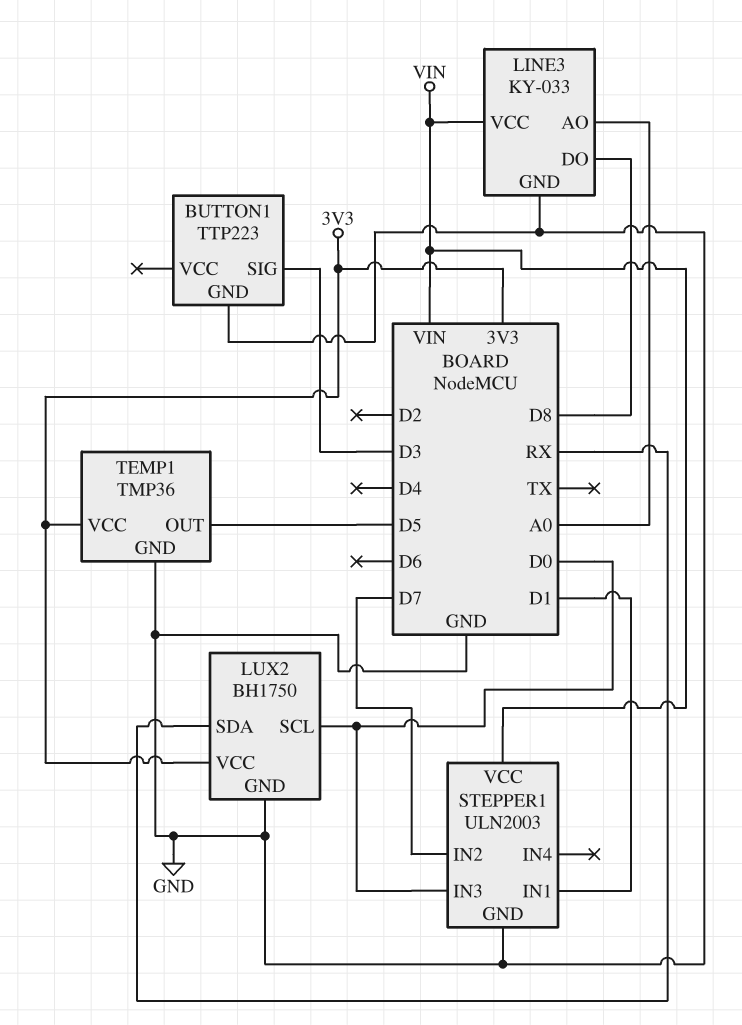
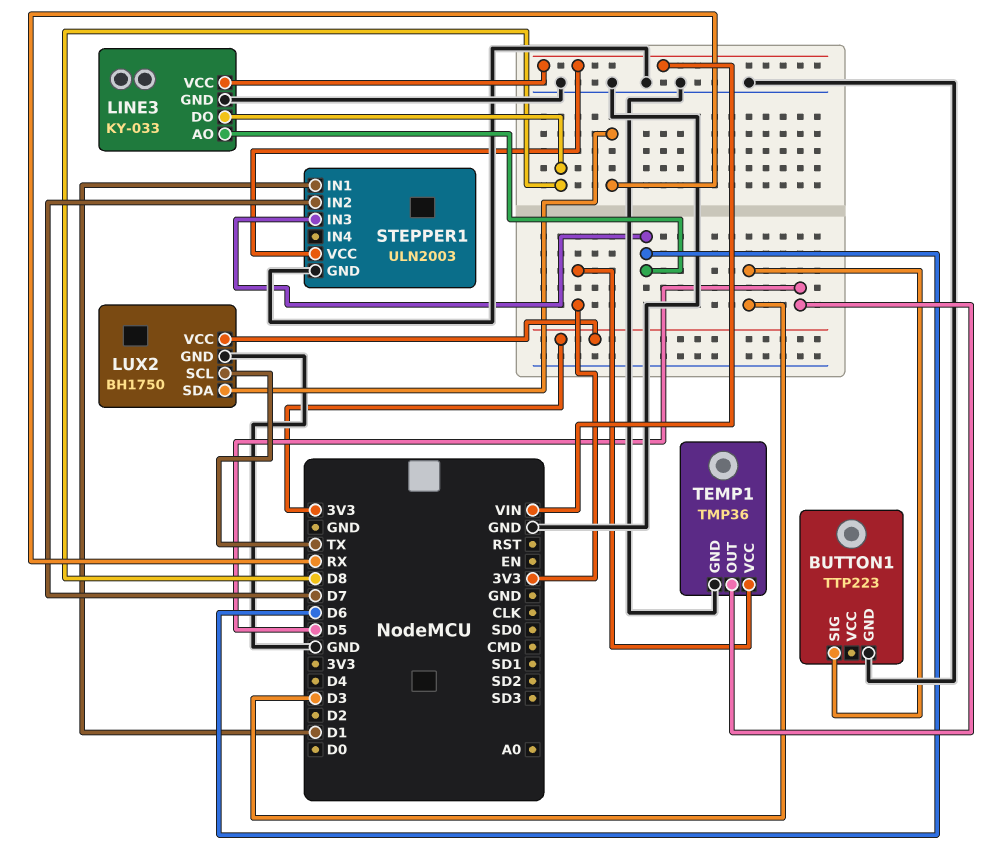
LINE3 pin AO: A0 -> D6
LUX2 pin SCL: D0 -> TX
STEPPER1 pin IN3: D0 -> D6

